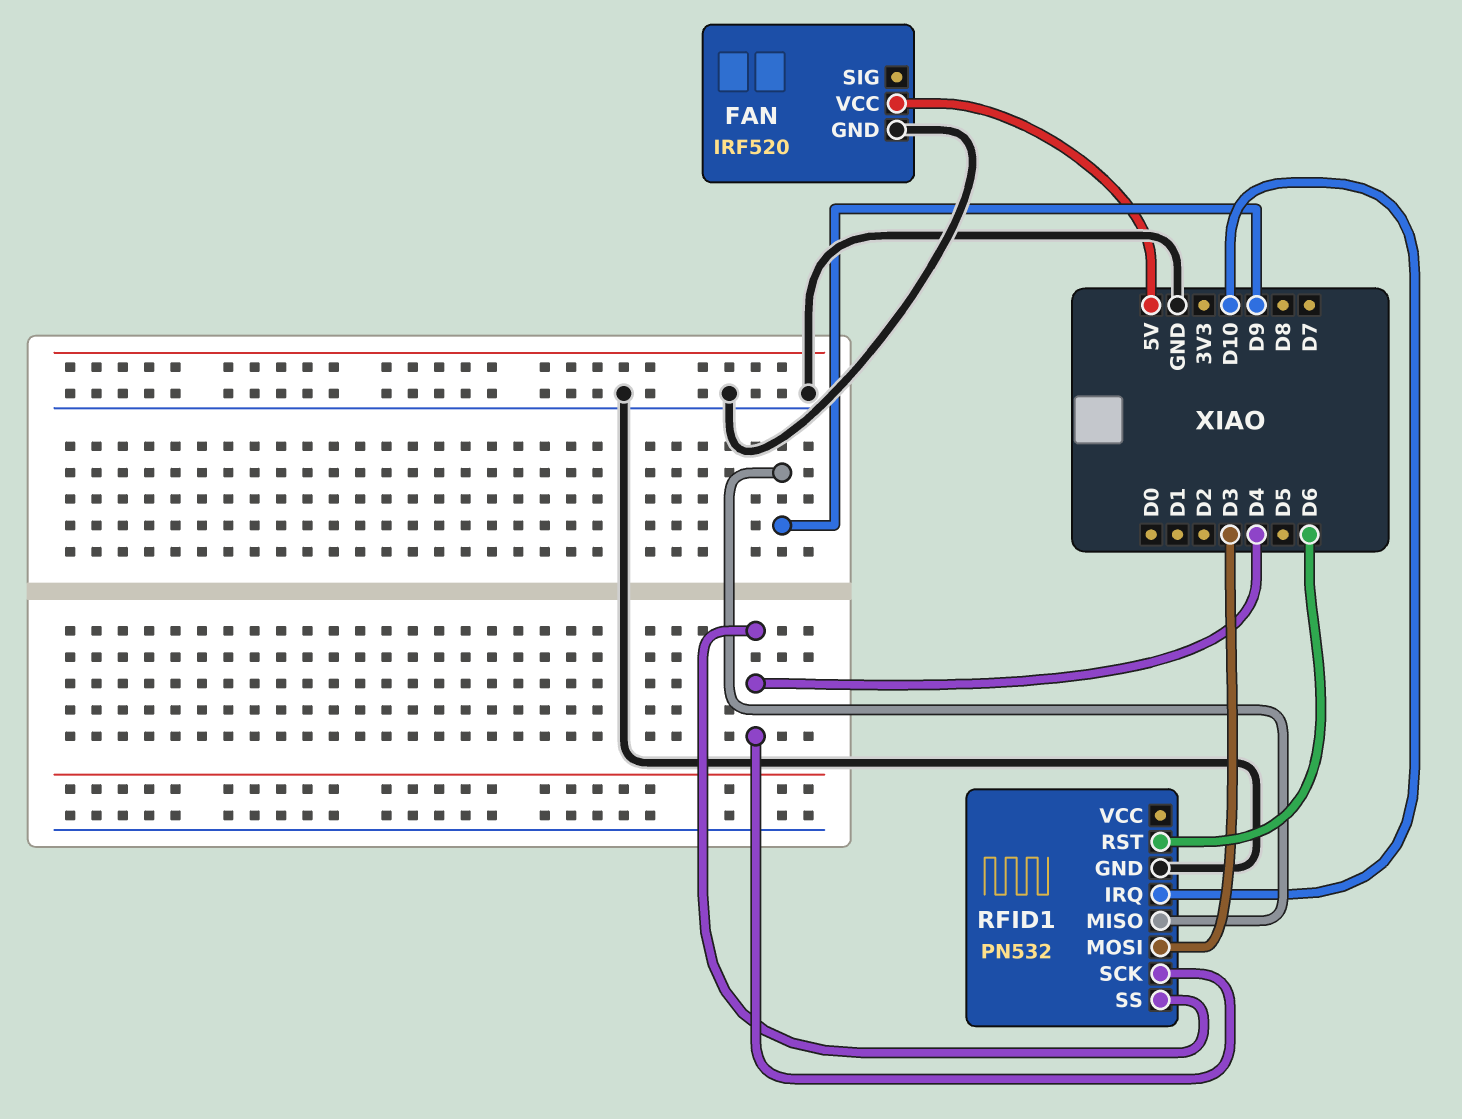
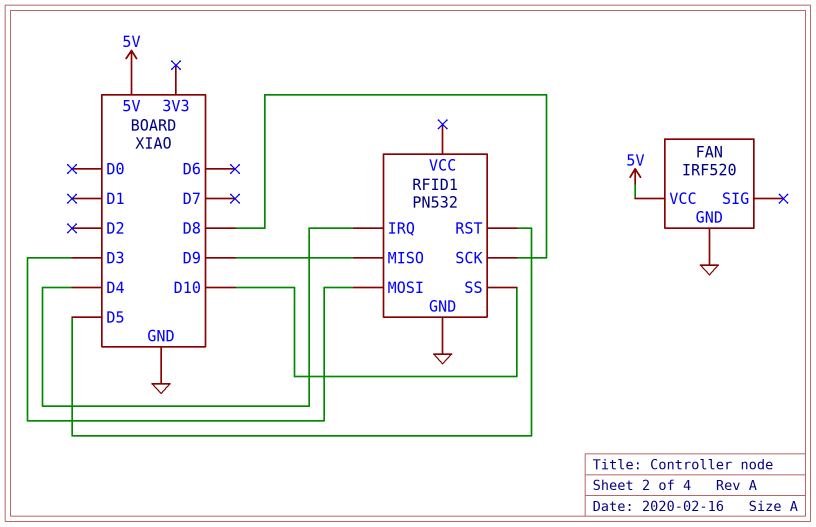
RFID1 pin IRQ: D10 -> D4
RFID1 pin RST: D6 -> D5
RFID1 pin SCK: D4 -> D8
RFID1 pin SS: D4 -> D10

